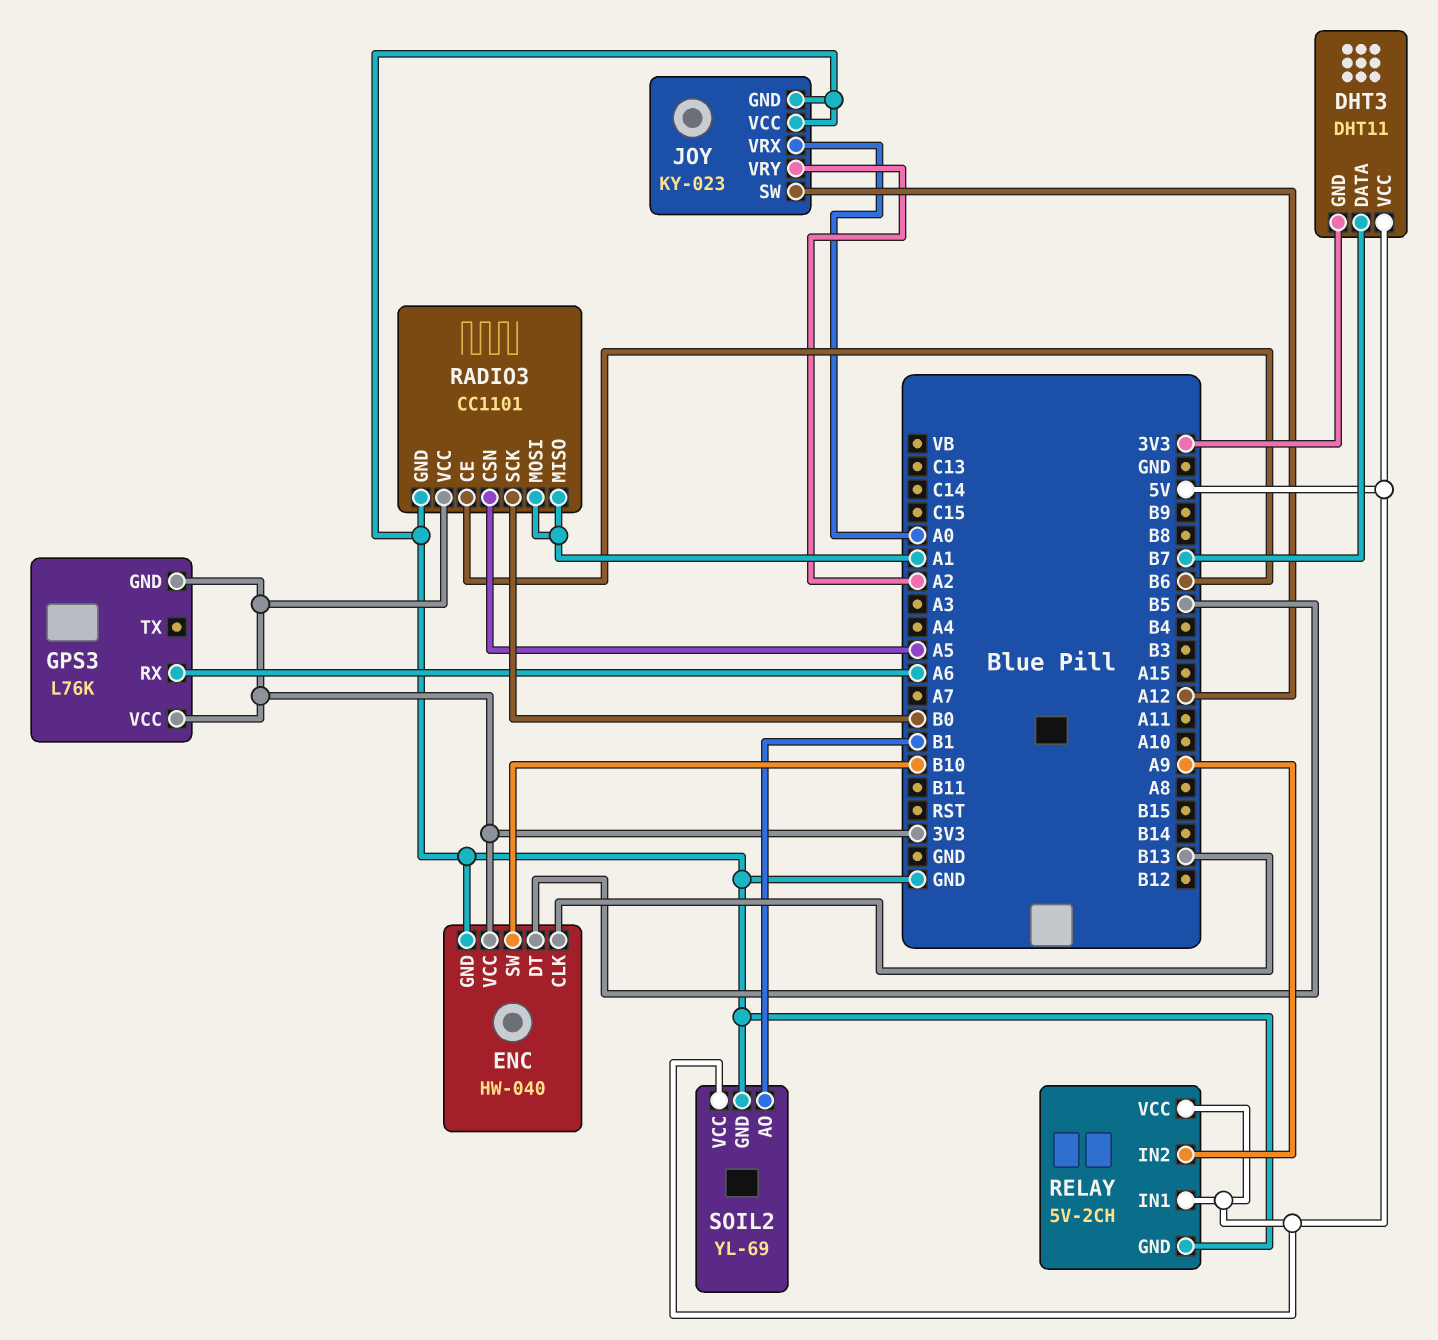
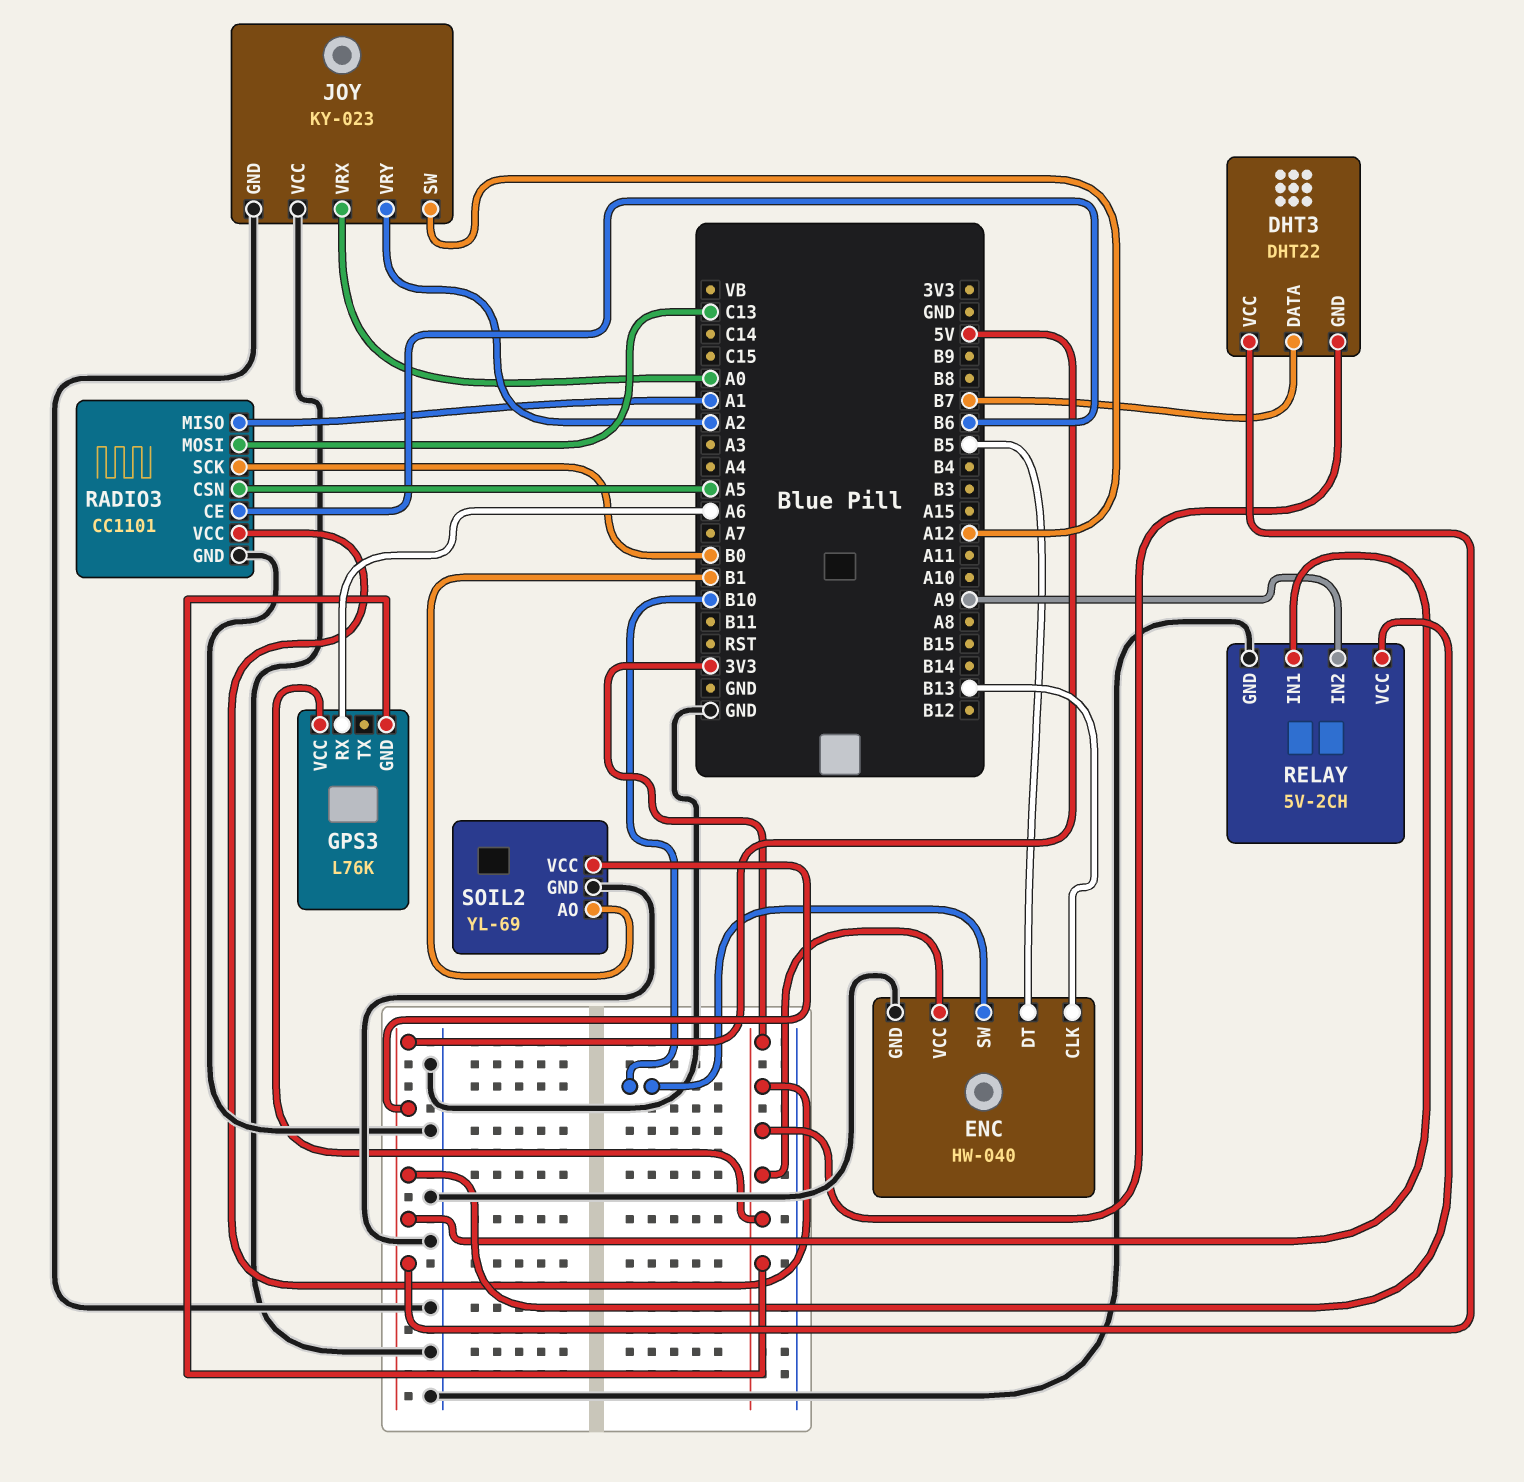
DHT3: DHT11 -> DHT22
RADIO3 pin MOSI: A1 -> C13

